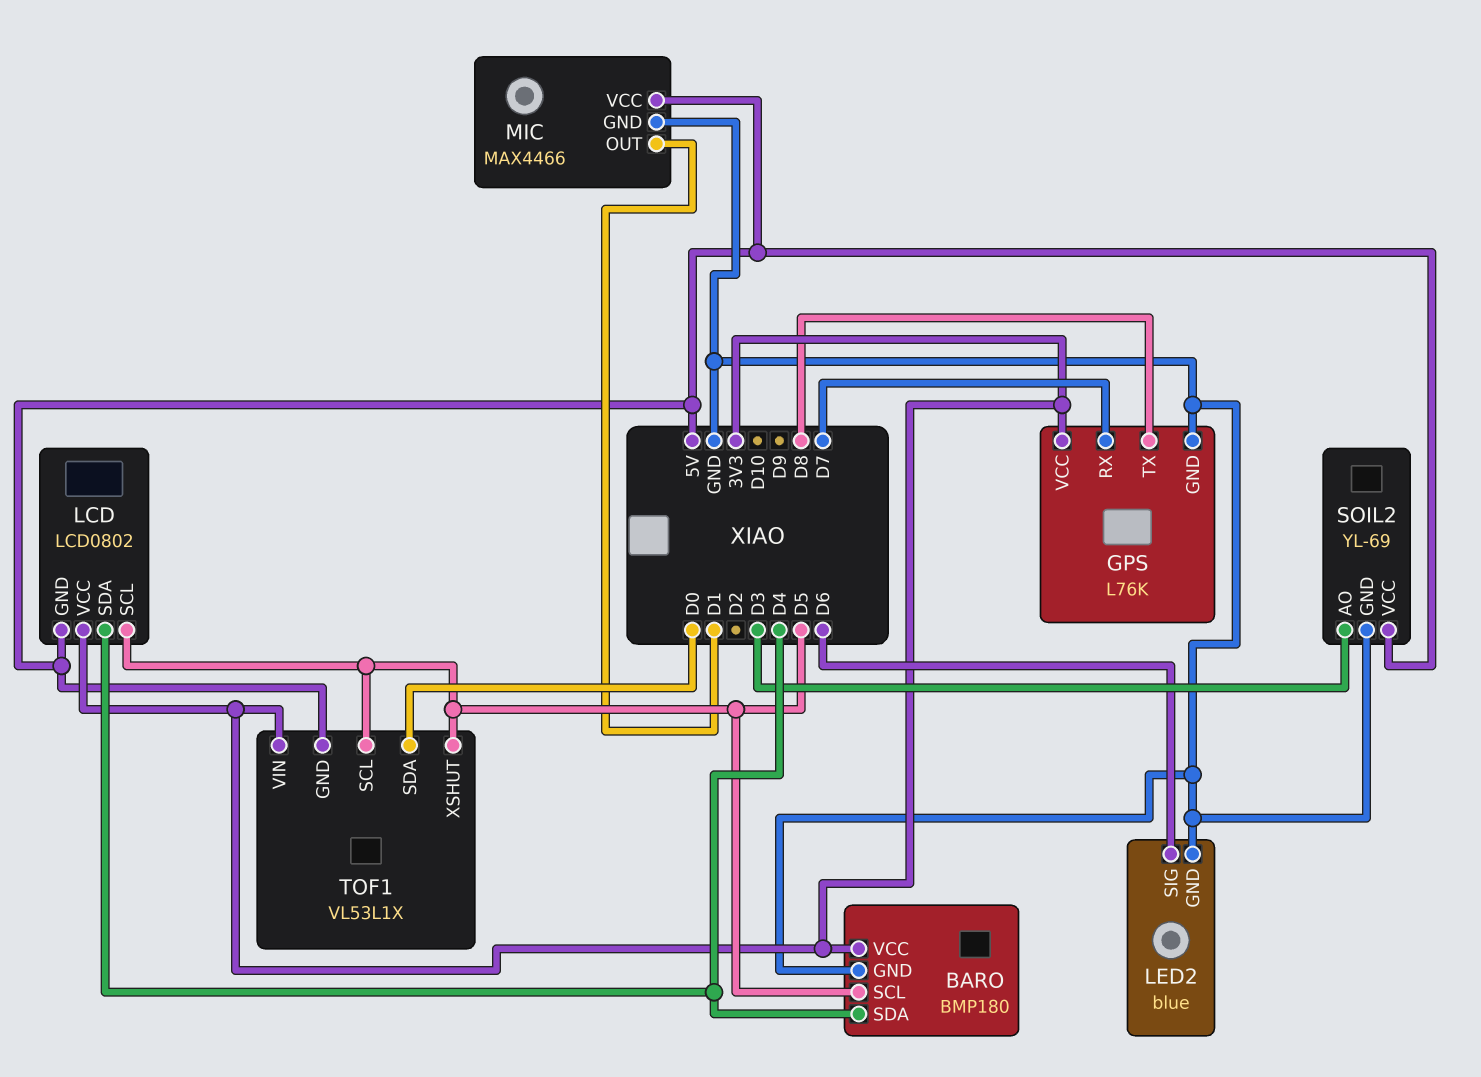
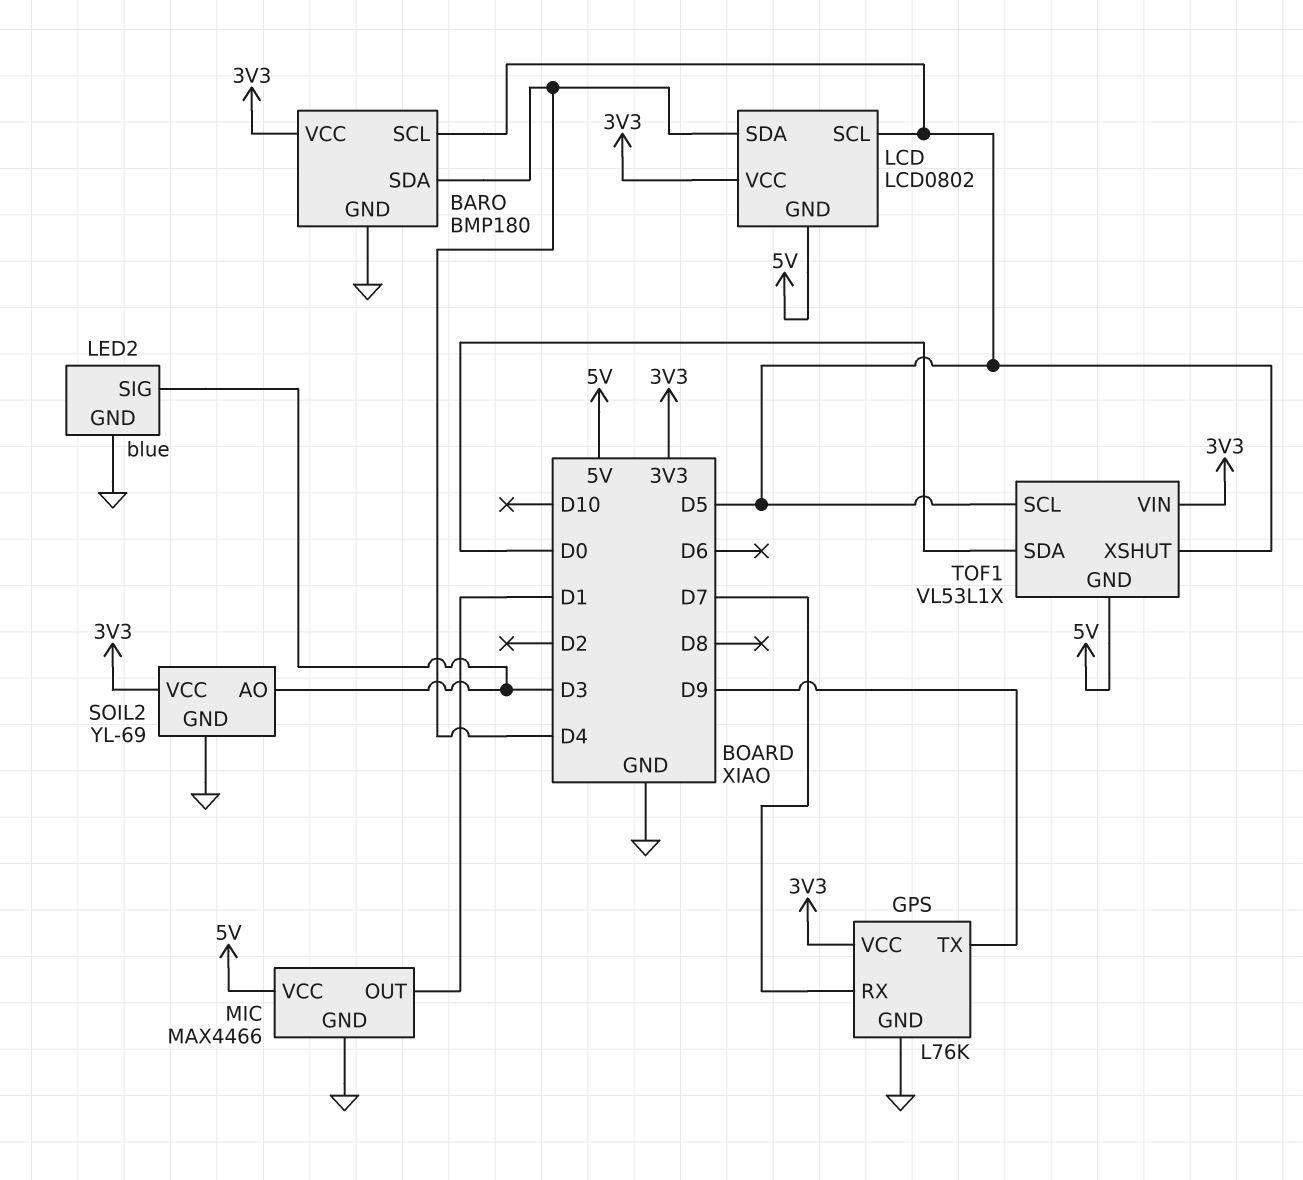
GPS pin TX: D8 -> D9
LED2 pin SIG: D6 -> D3
SOIL2 pin VCC: 5V -> 3V3

